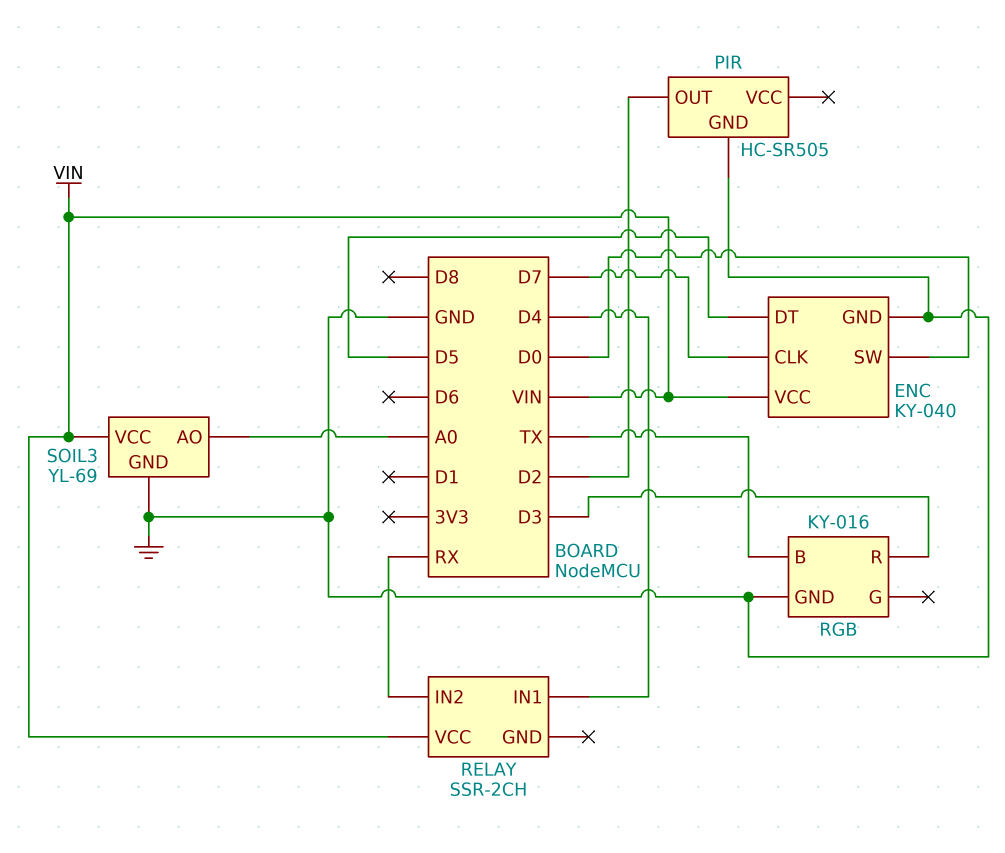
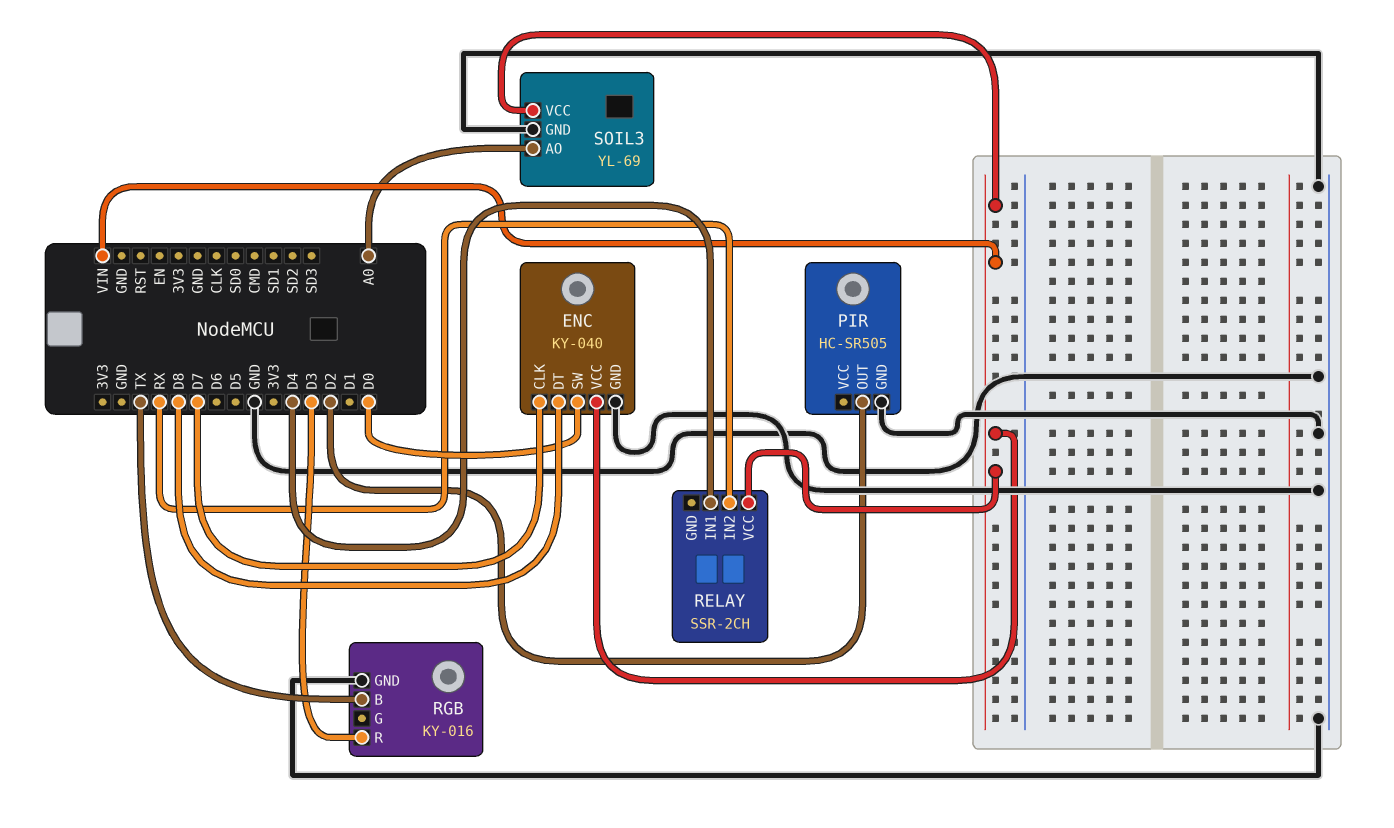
ENC pin DT: D5 -> D8

